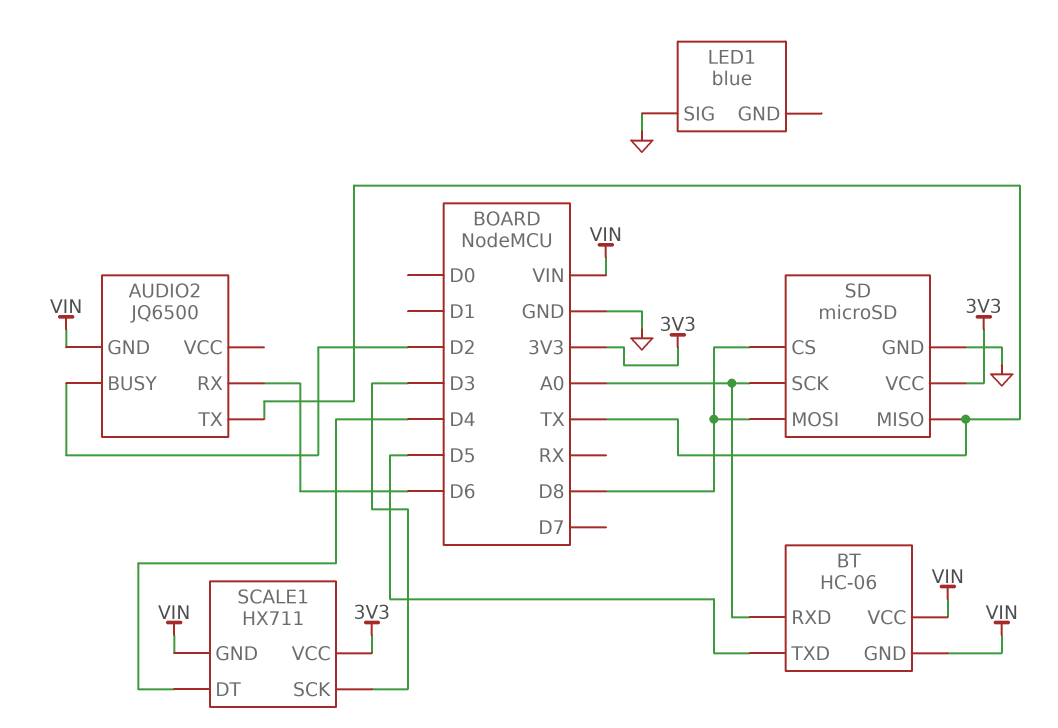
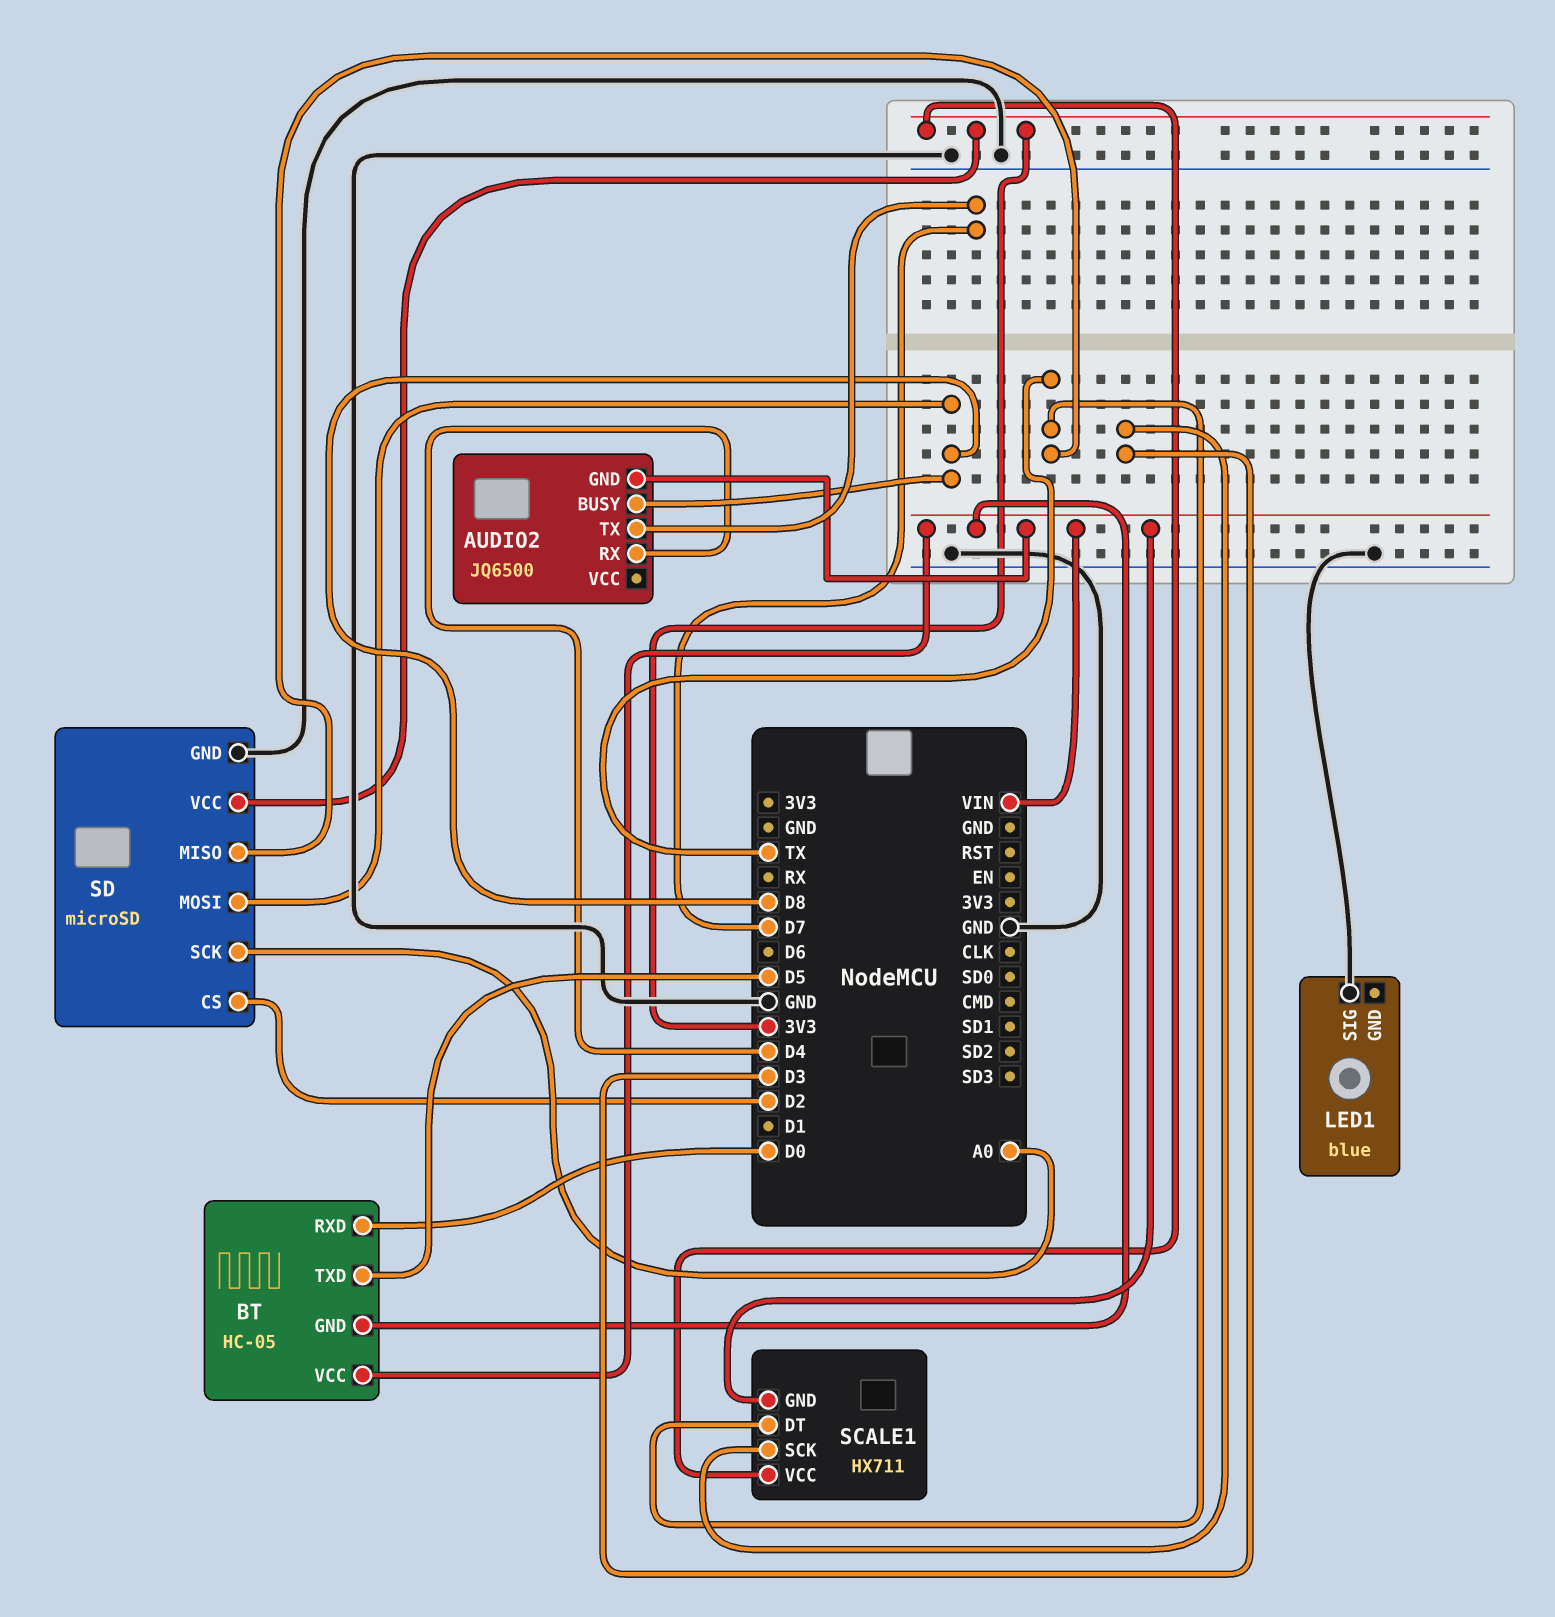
AUDIO2 pin BUSY: D2 -> D8
AUDIO2 pin RX: D6 -> D4
AUDIO2 pin TX: TX -> D7
BT: HC-06 -> HC-05
BT pin RXD: A0 -> D0
SCALE1 pin DT: D4 -> TX
SD pin CS: D8 -> D2

